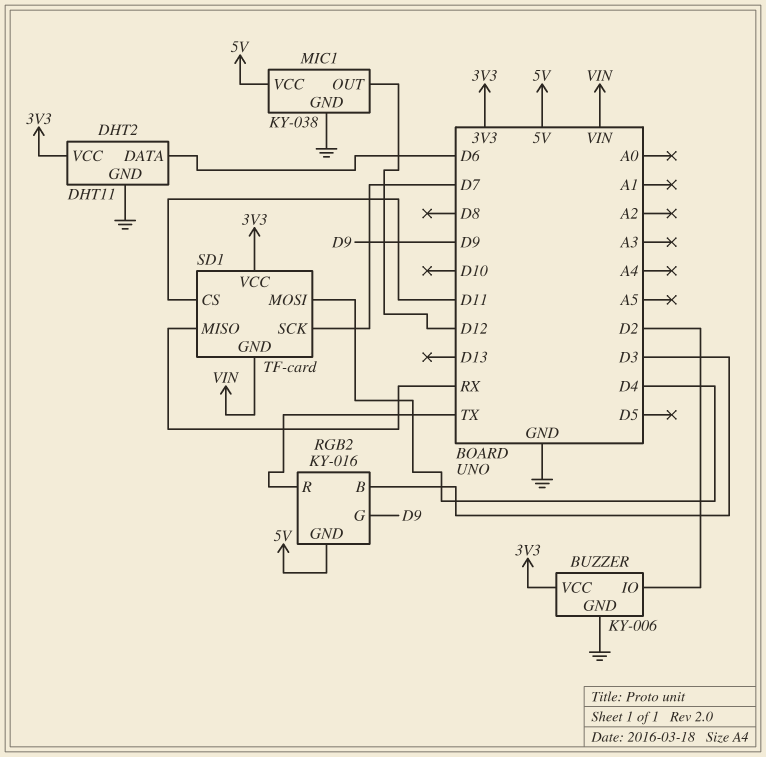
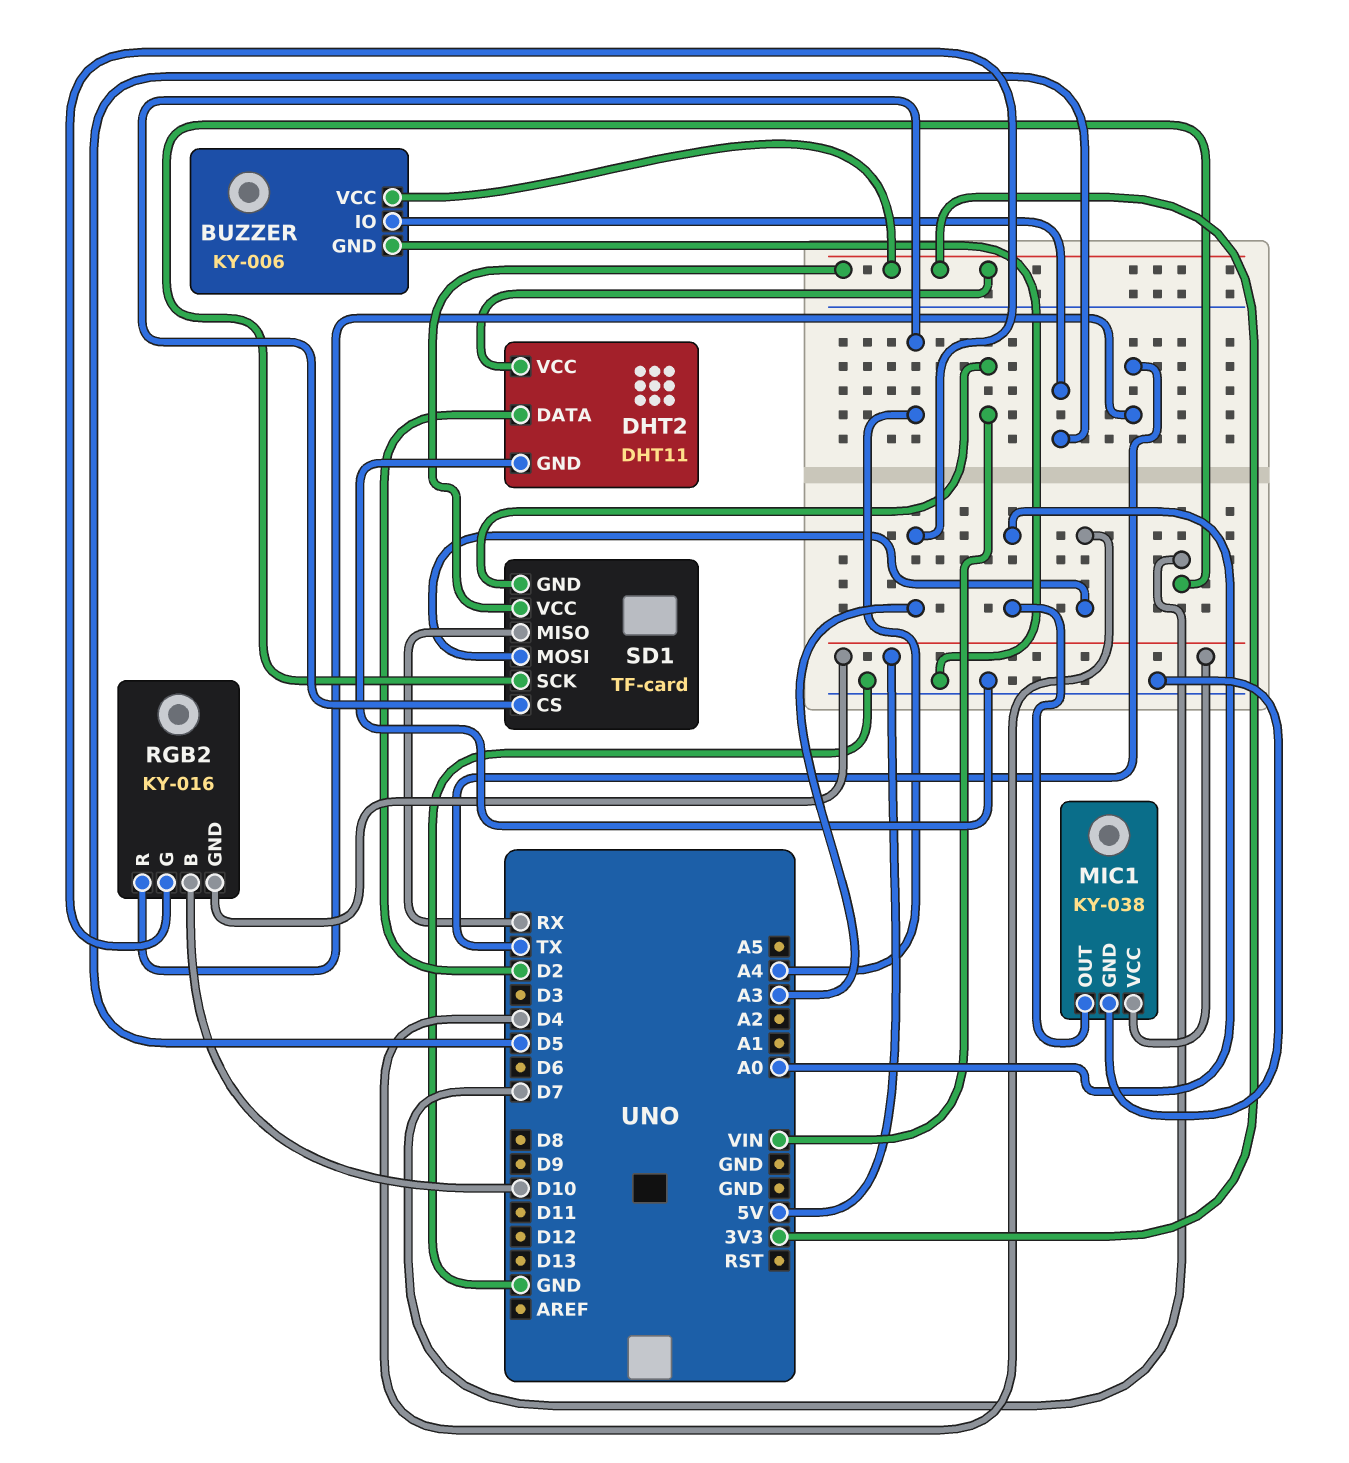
BUZZER pin IO: D2 -> D5
DHT2 pin DATA: D6 -> D2
MIC1 pin OUT: D12 -> A0
RGB2 pin B: D3 -> D10
RGB2 pin G: D9 -> A3
SD1 pin CS: D11 -> A4

